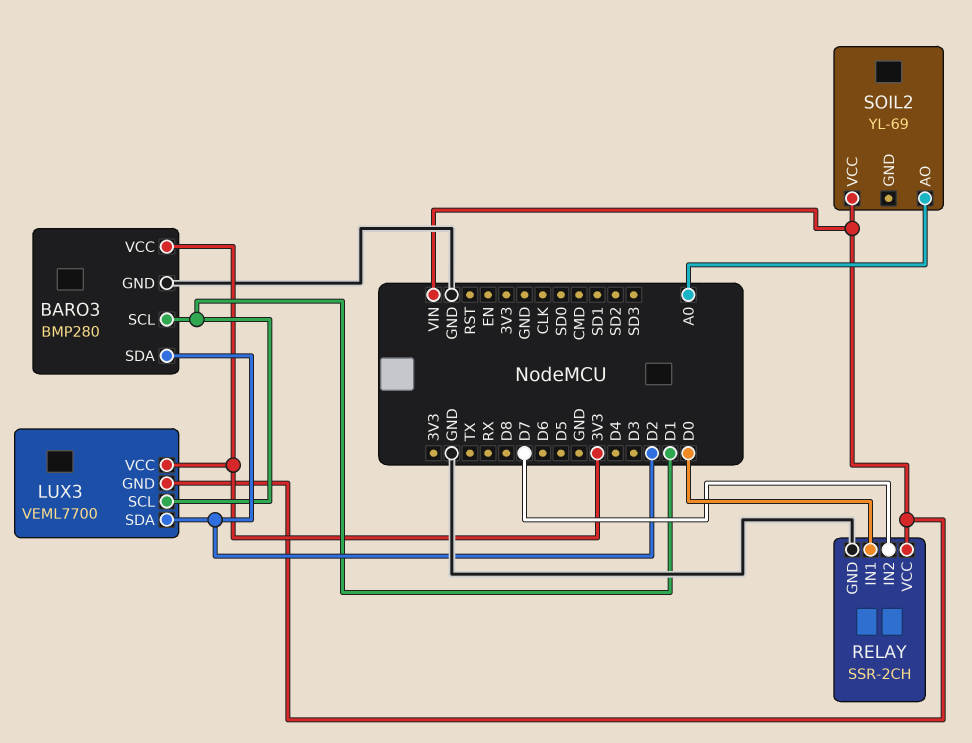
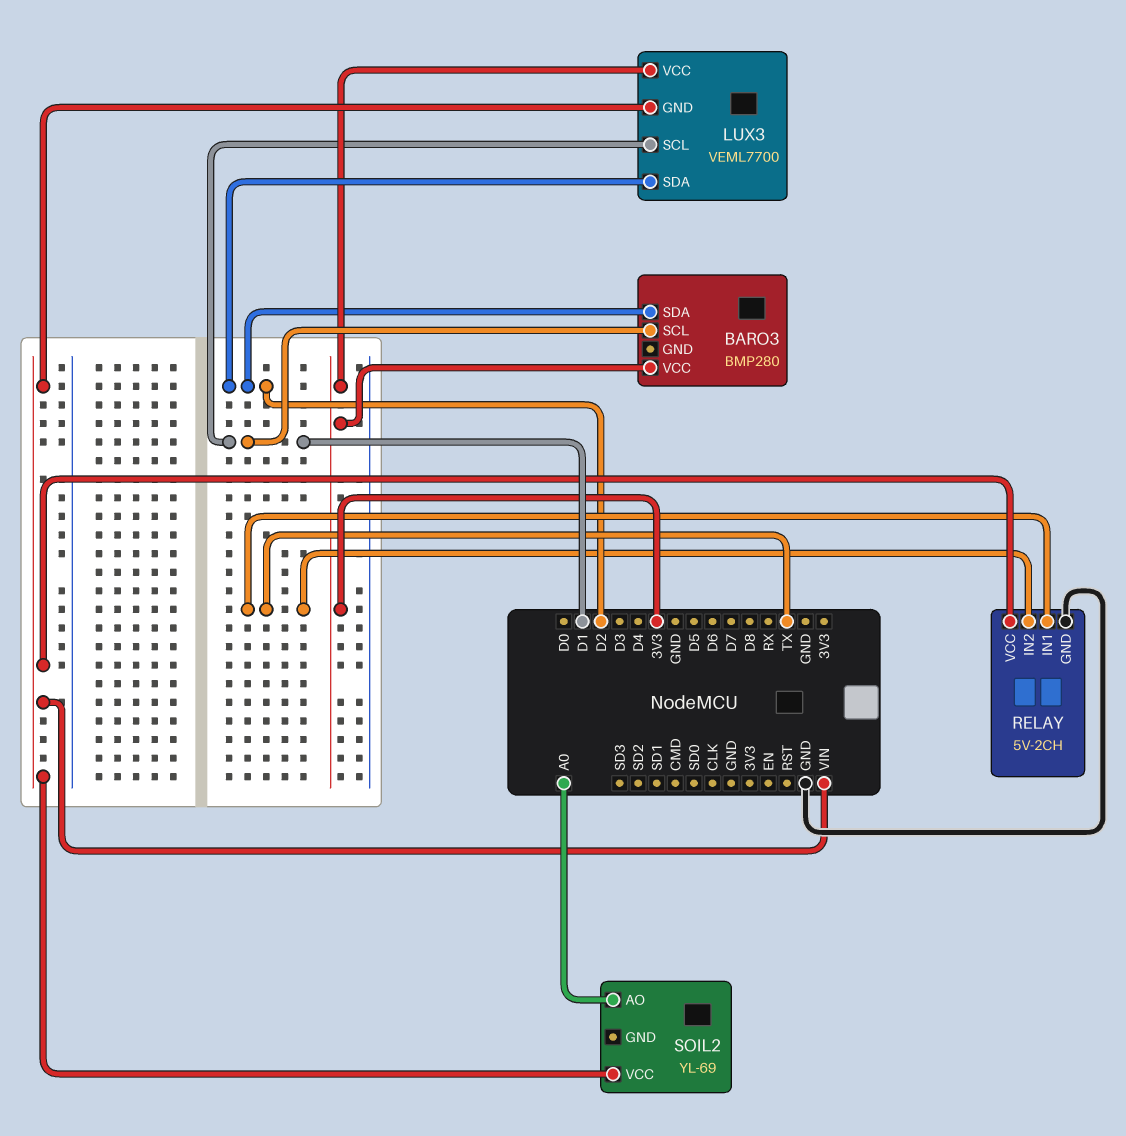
BARO3 pin GND: GND -> none
RELAY: SSR-2CH -> 5V-2CH
RELAY pin IN1: D0 -> TX
RELAY pin IN2: D7 -> TX

